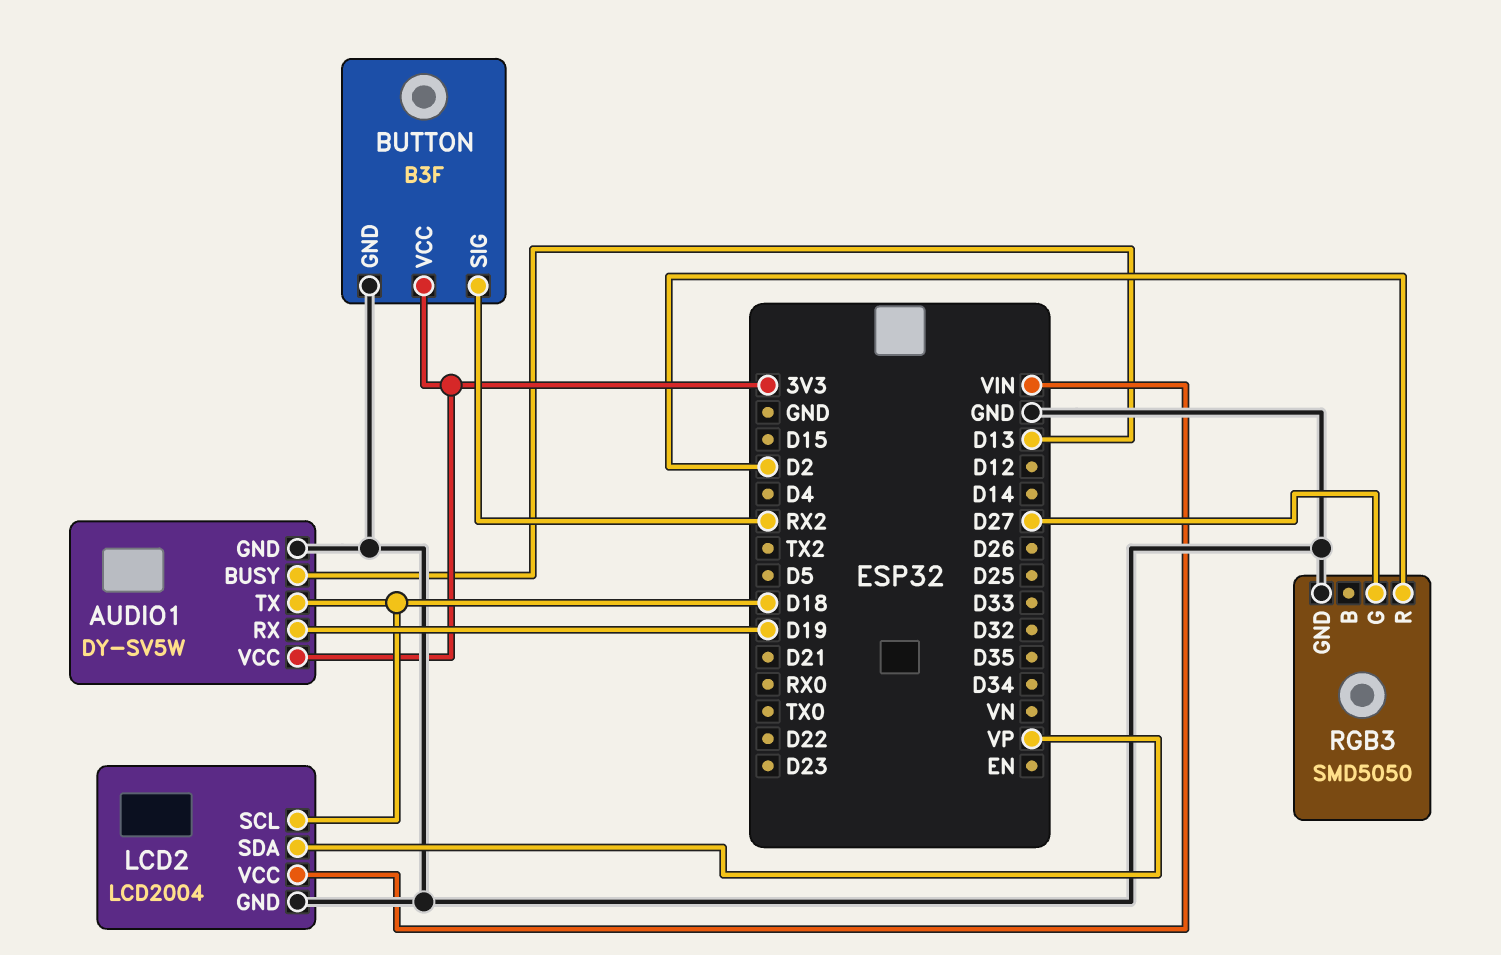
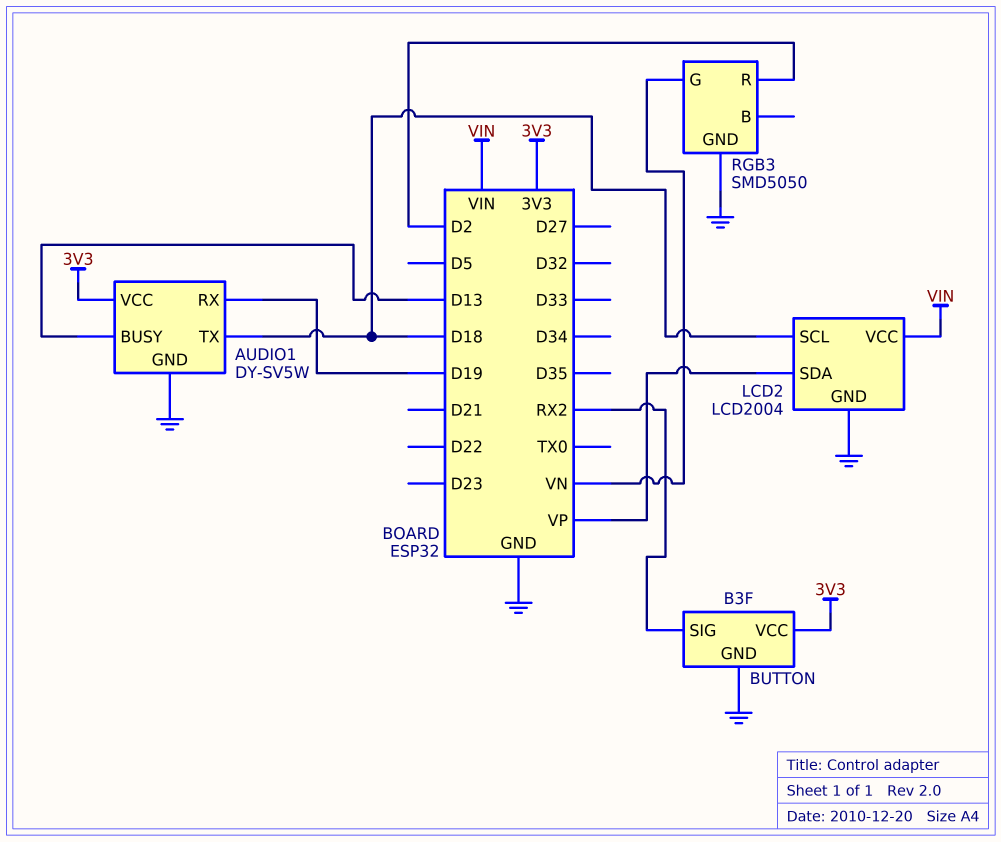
RGB3 pin G: D27 -> VN

